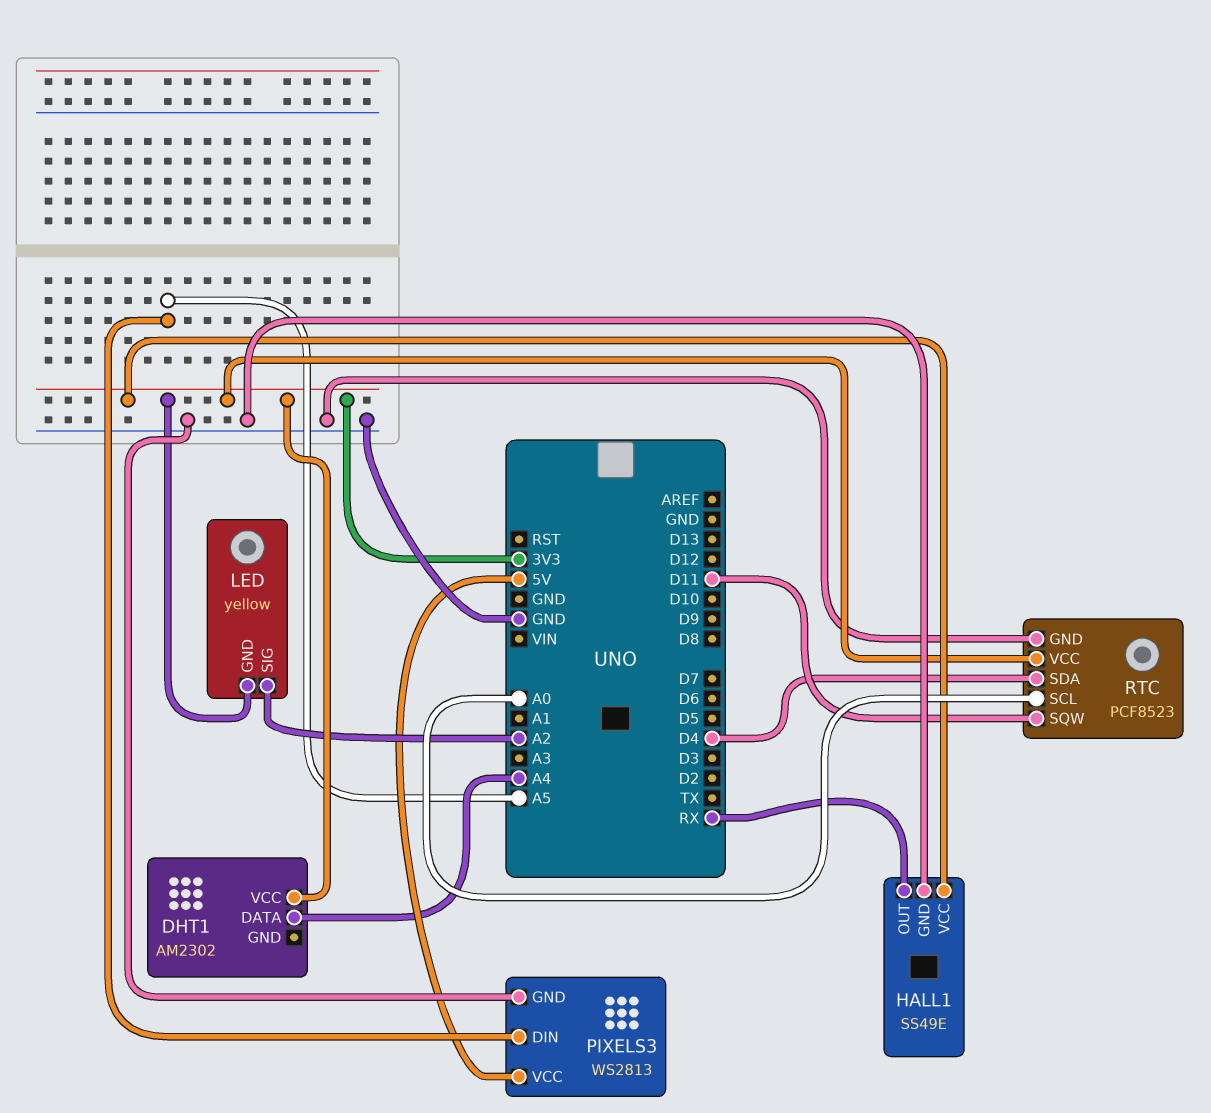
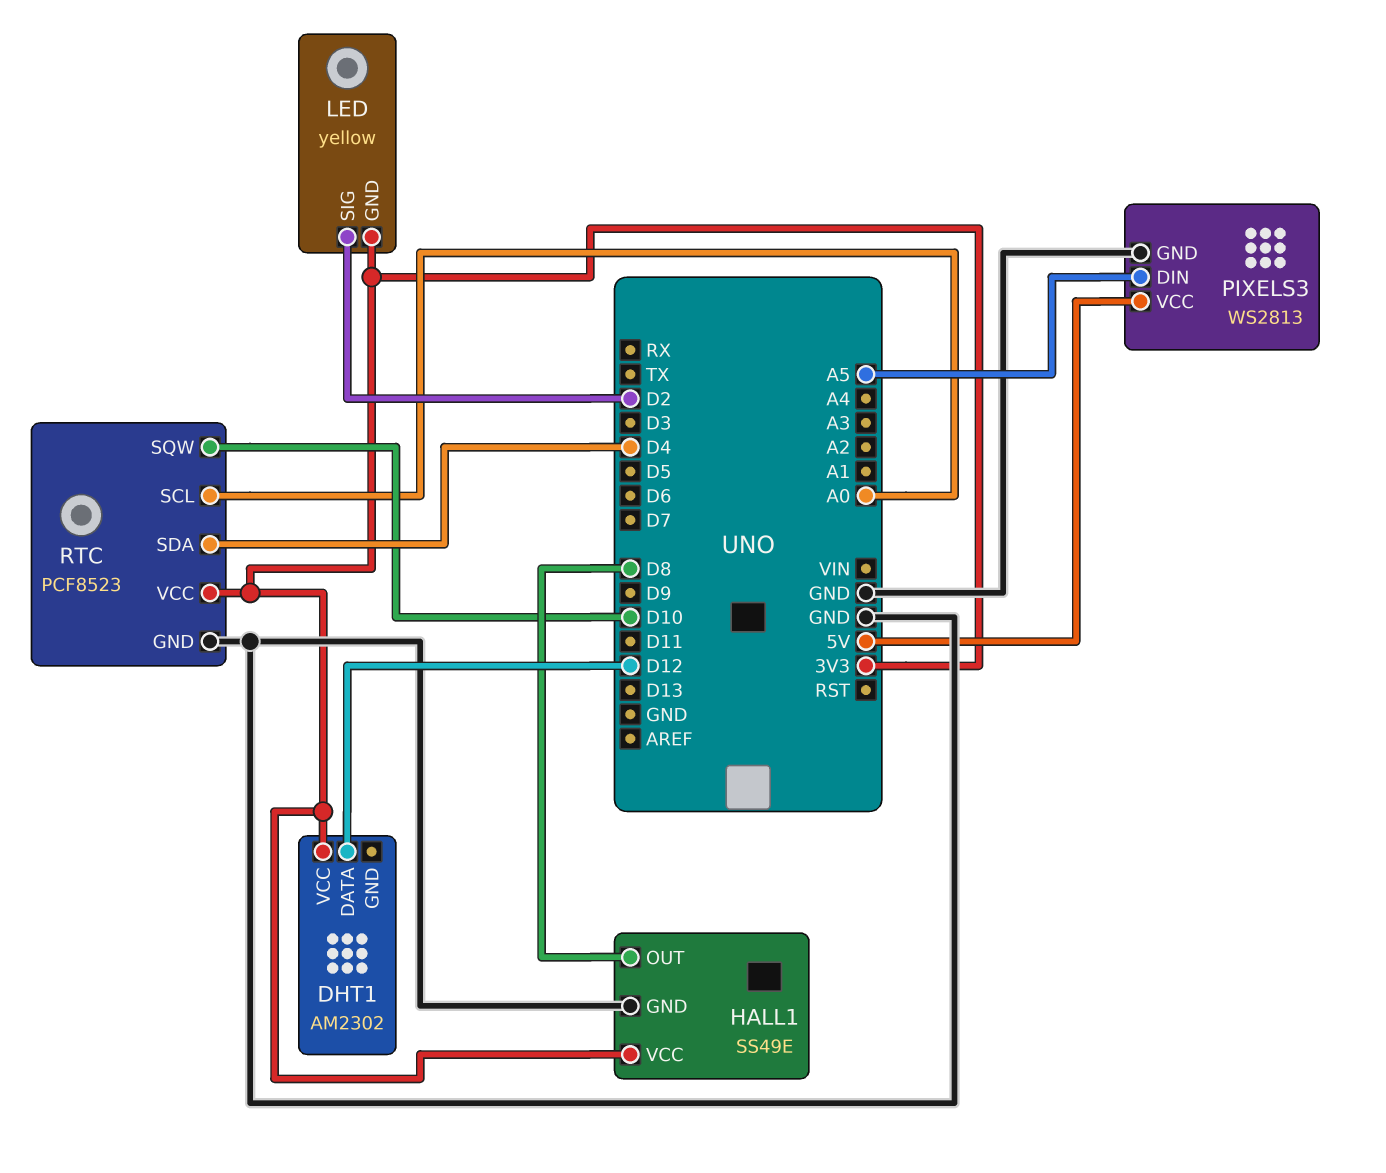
DHT1 pin DATA: A4 -> D12
HALL1 pin OUT: RX -> D8
LED pin SIG: A2 -> D2
RTC pin SQW: D11 -> D10

